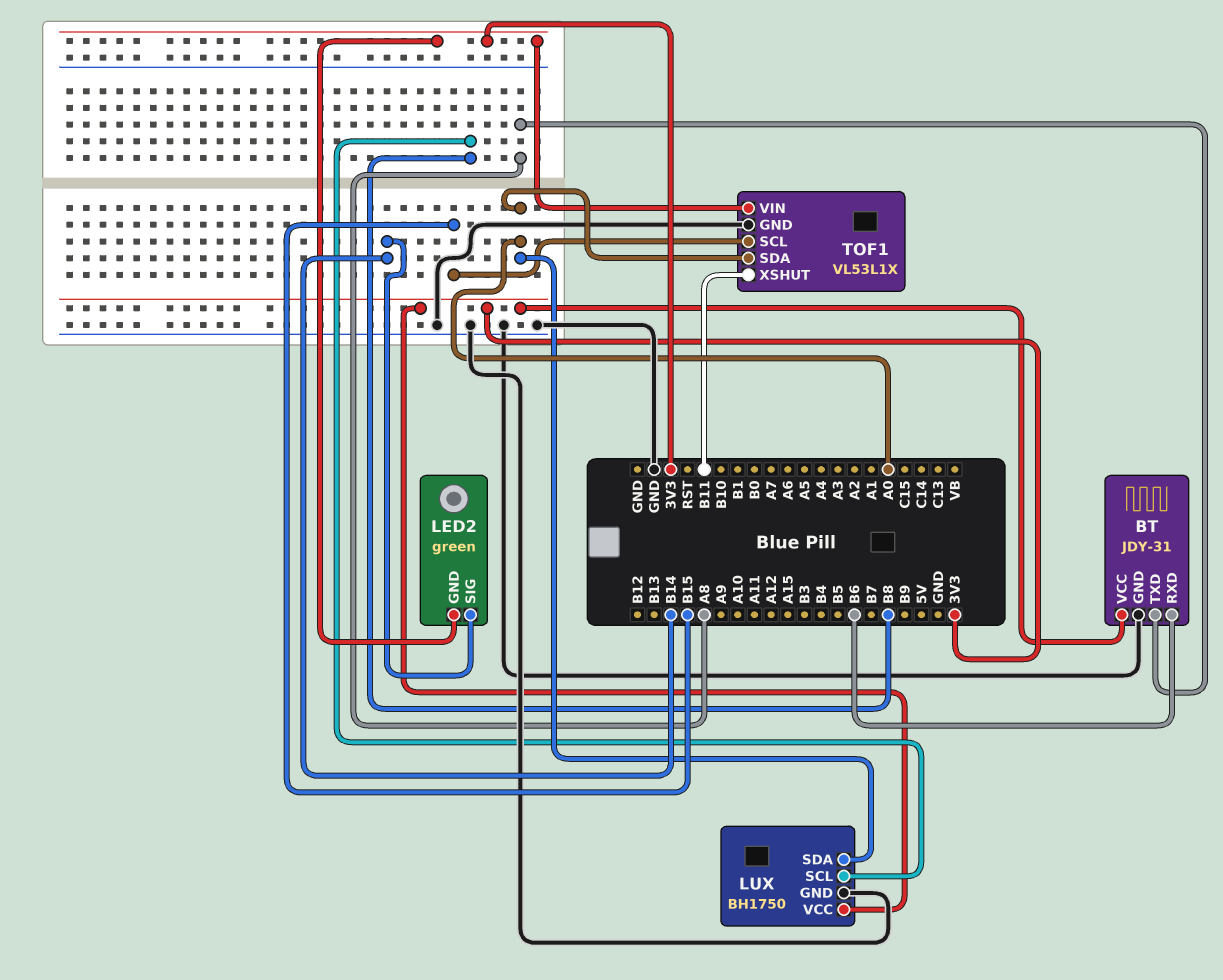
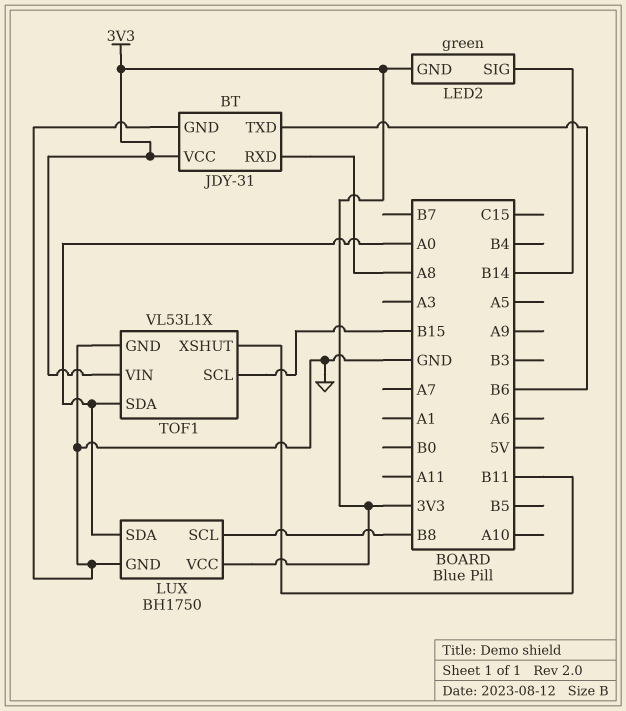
BT pin RXD: B6 -> A8
BT pin TXD: A8 -> B6

